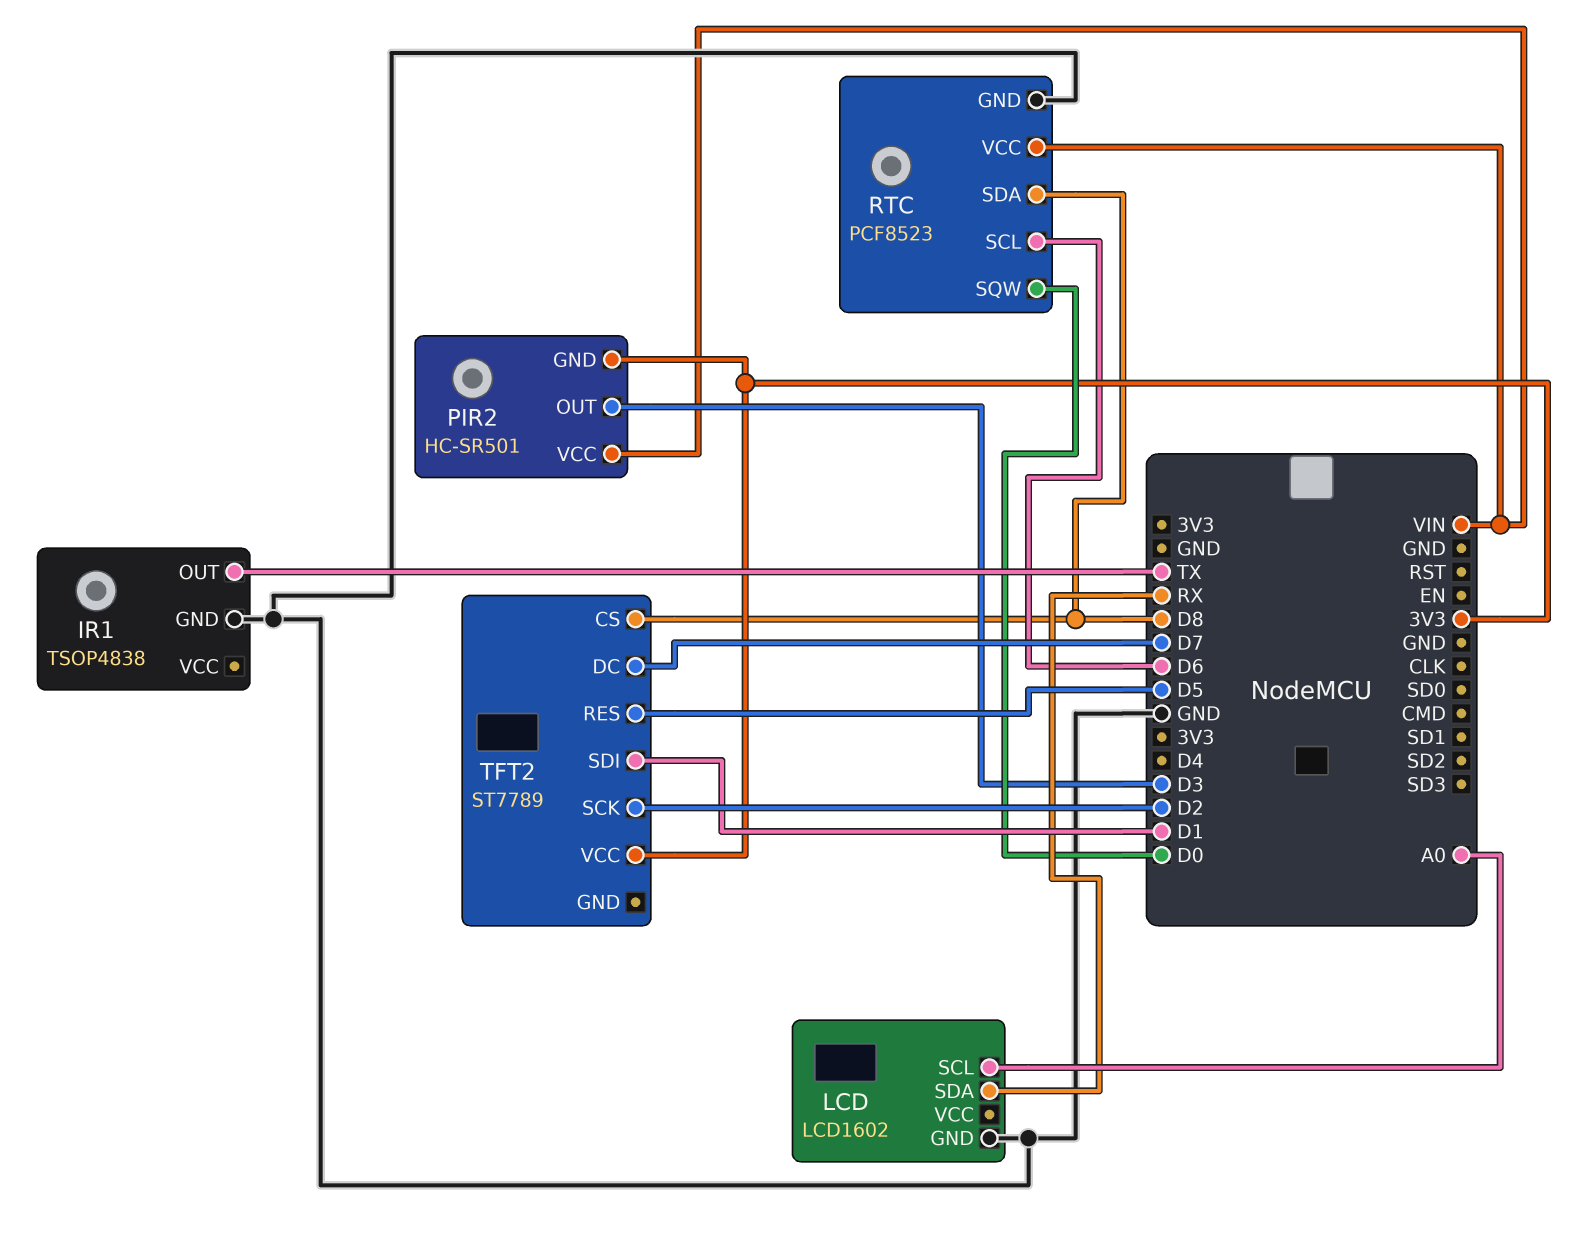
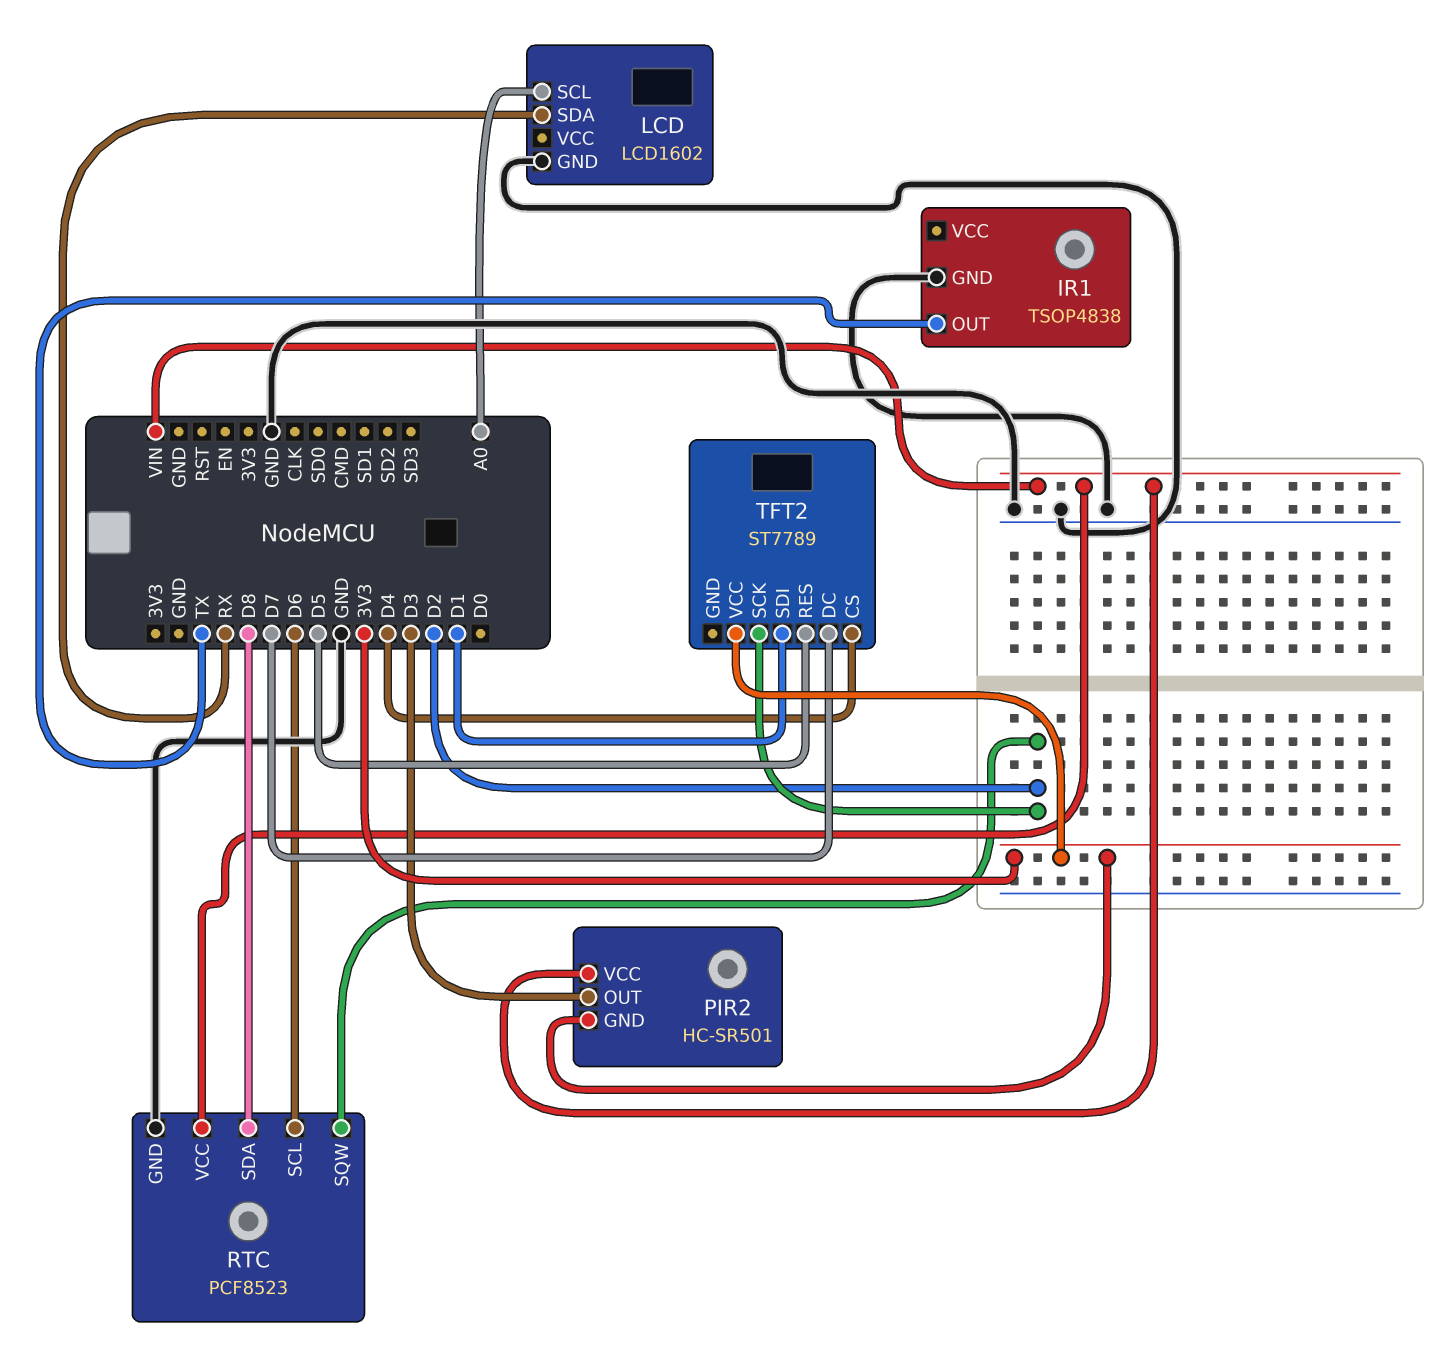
RTC pin SQW: D0 -> D2
TFT2 pin CS: D8 -> D4

